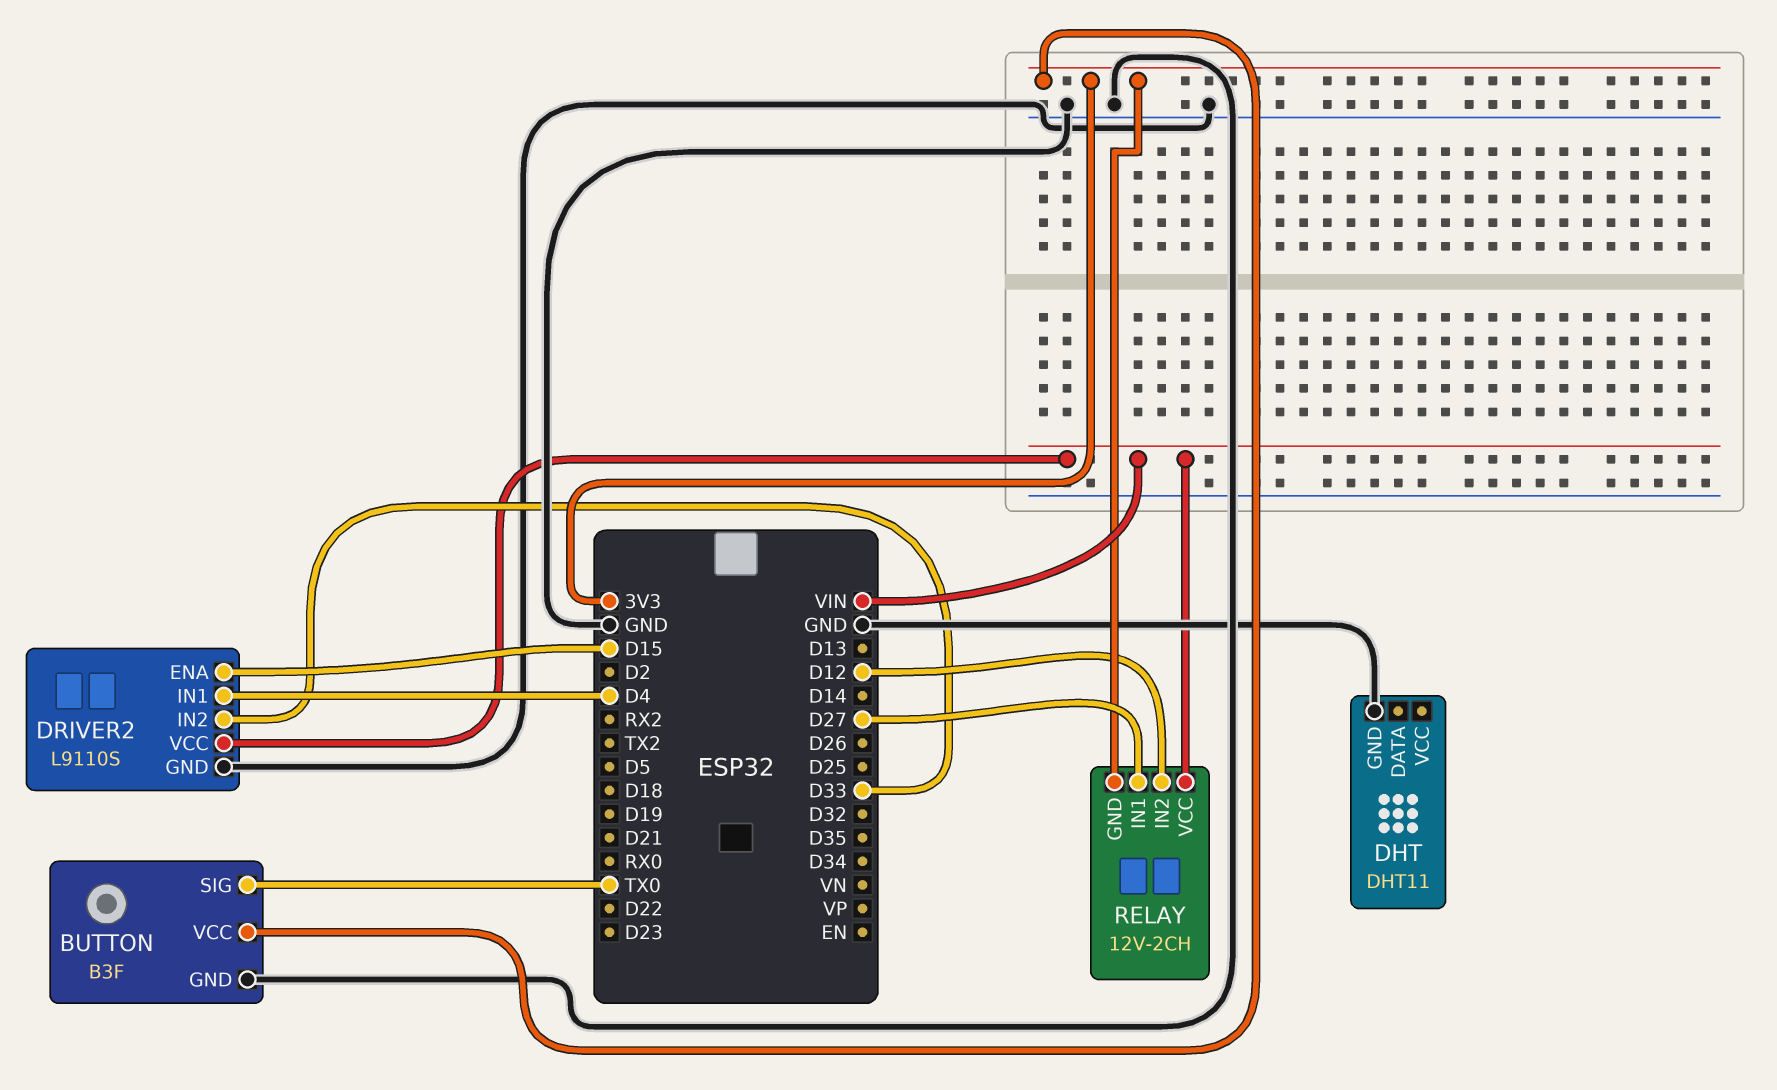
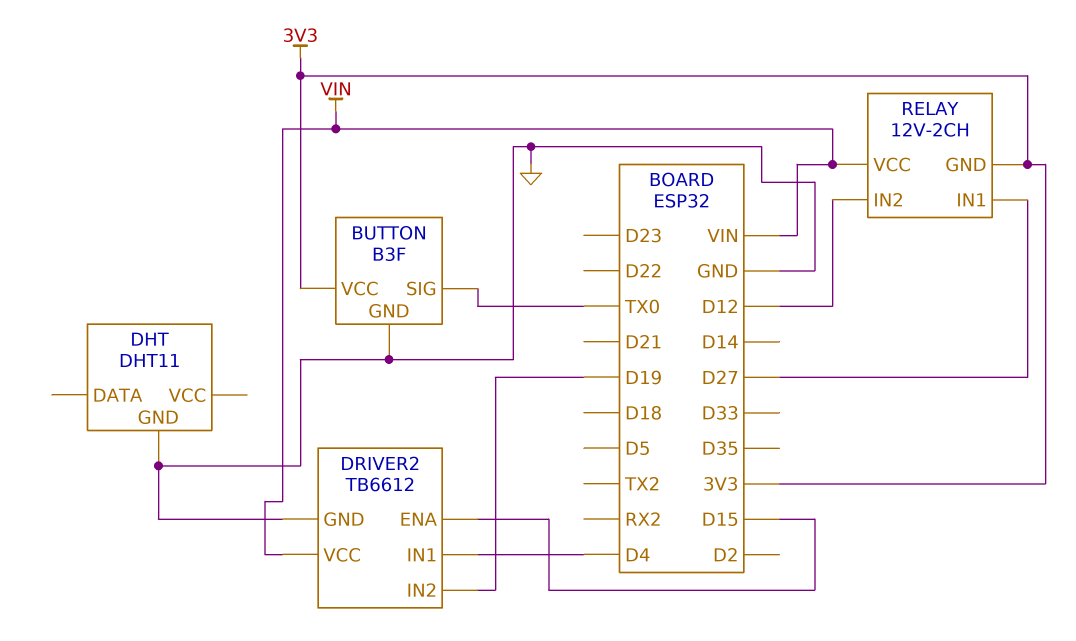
DRIVER2: L9110S -> TB6612
DRIVER2 pin IN2: D33 -> D19

